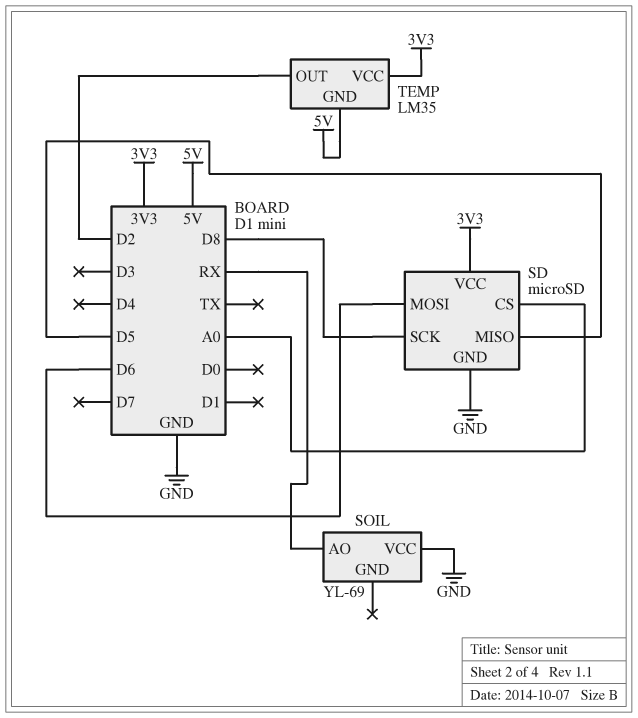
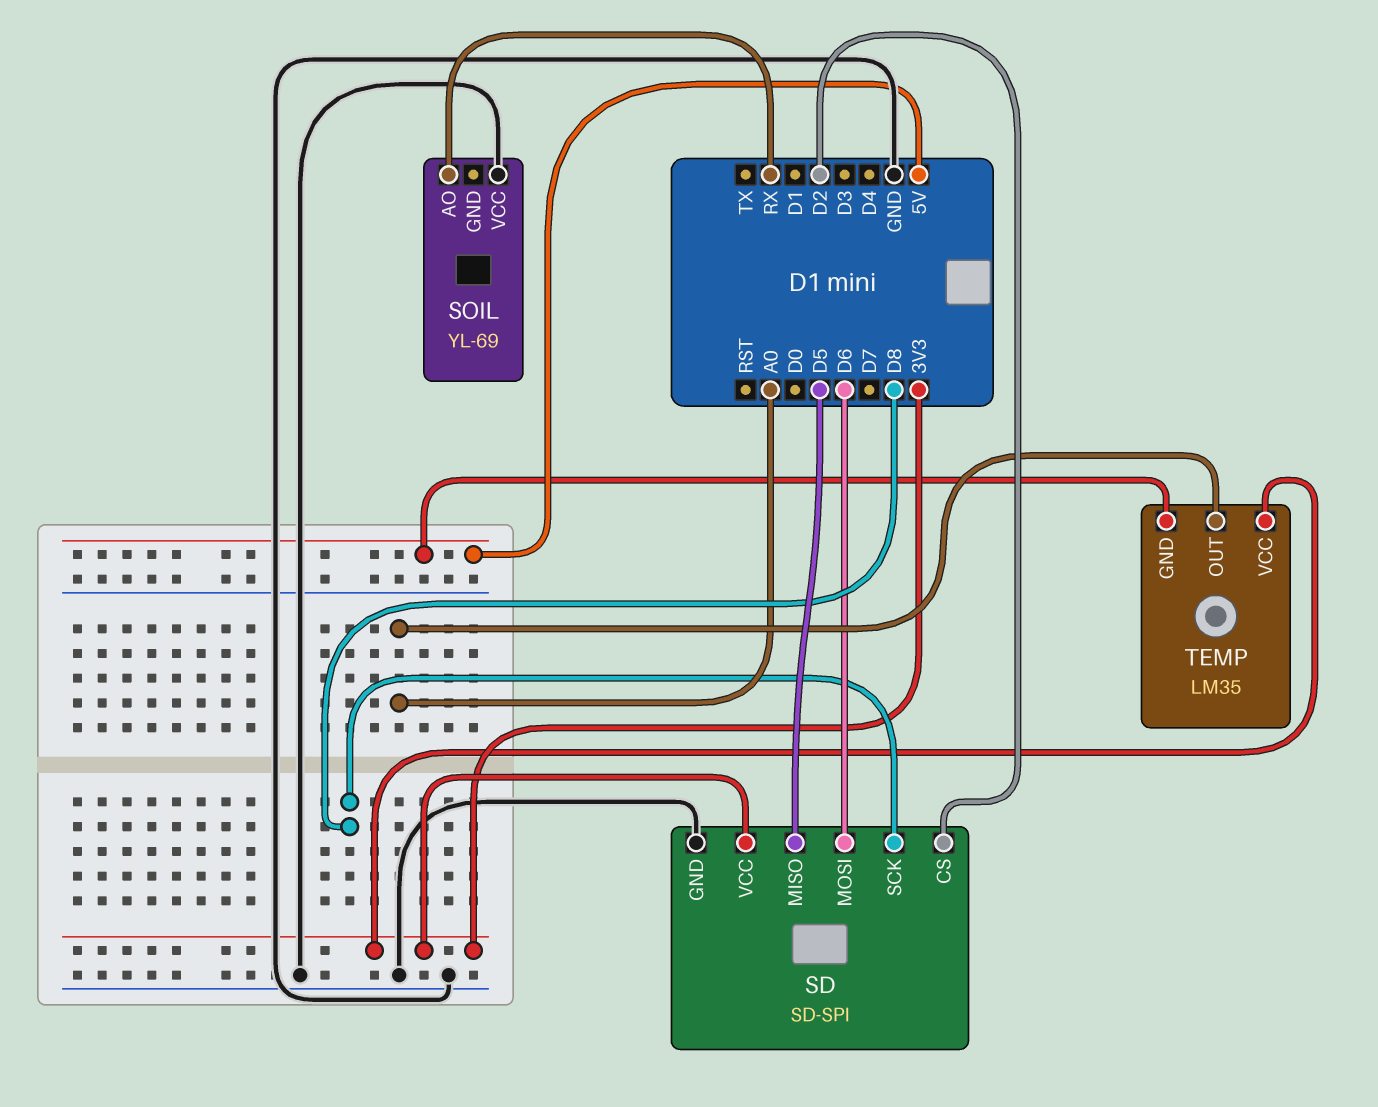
SD: microSD -> SD-SPI
SD pin CS: A0 -> D2
TEMP pin OUT: D2 -> A0

